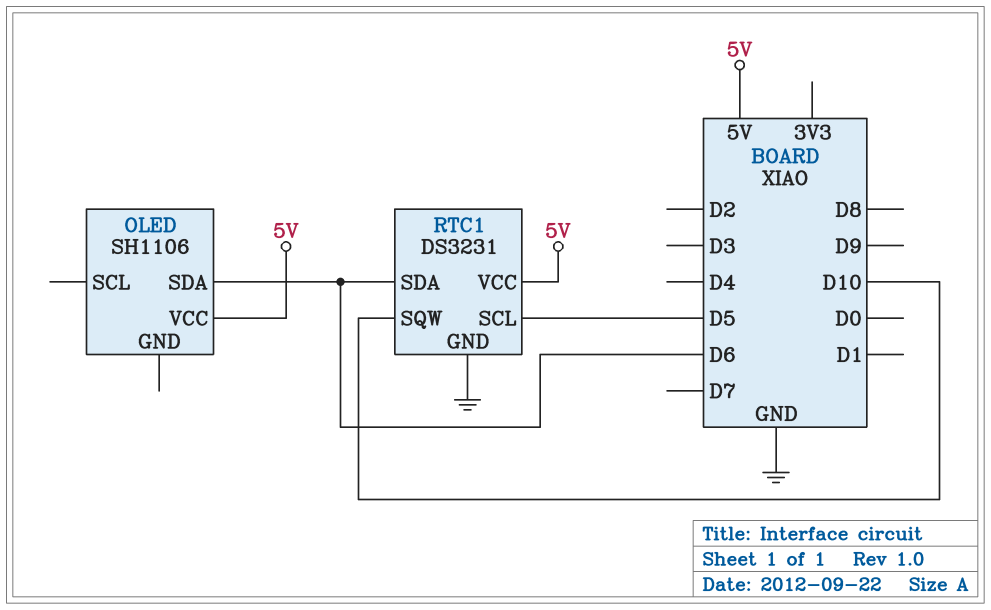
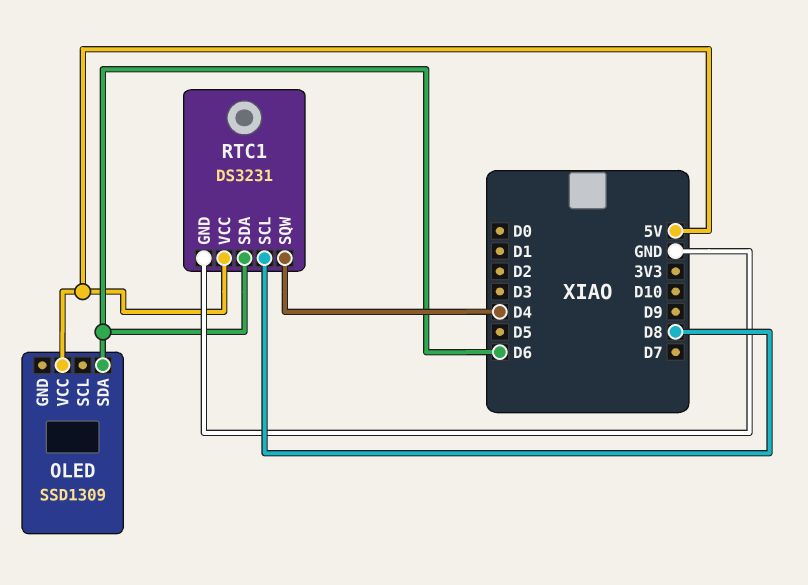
OLED: SH1106 -> SSD1309
RTC1 pin SCL: D5 -> D8
RTC1 pin SQW: D10 -> D4

